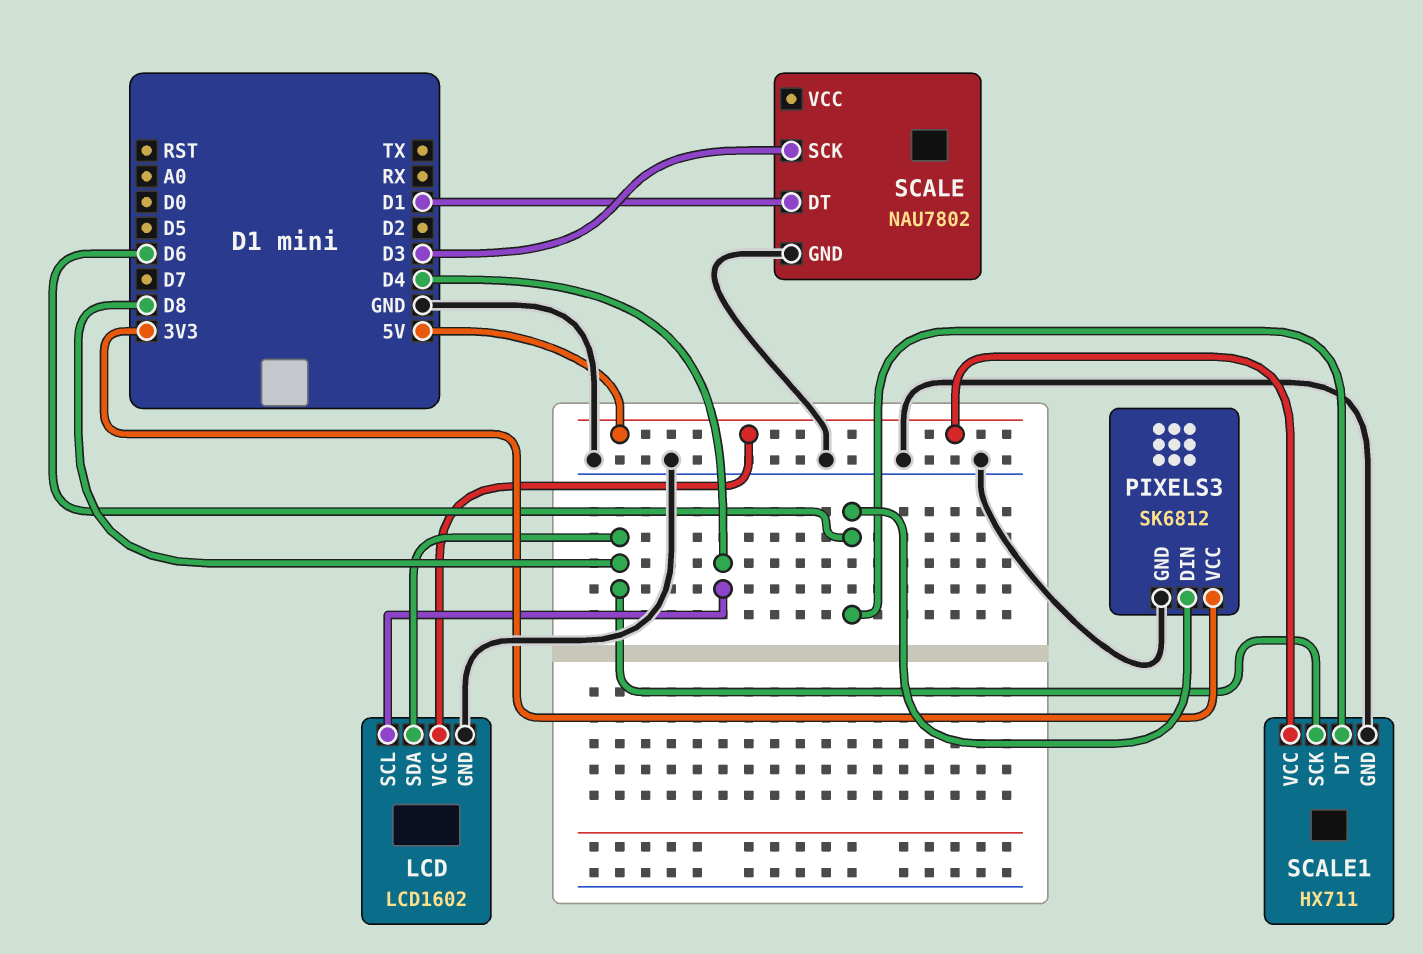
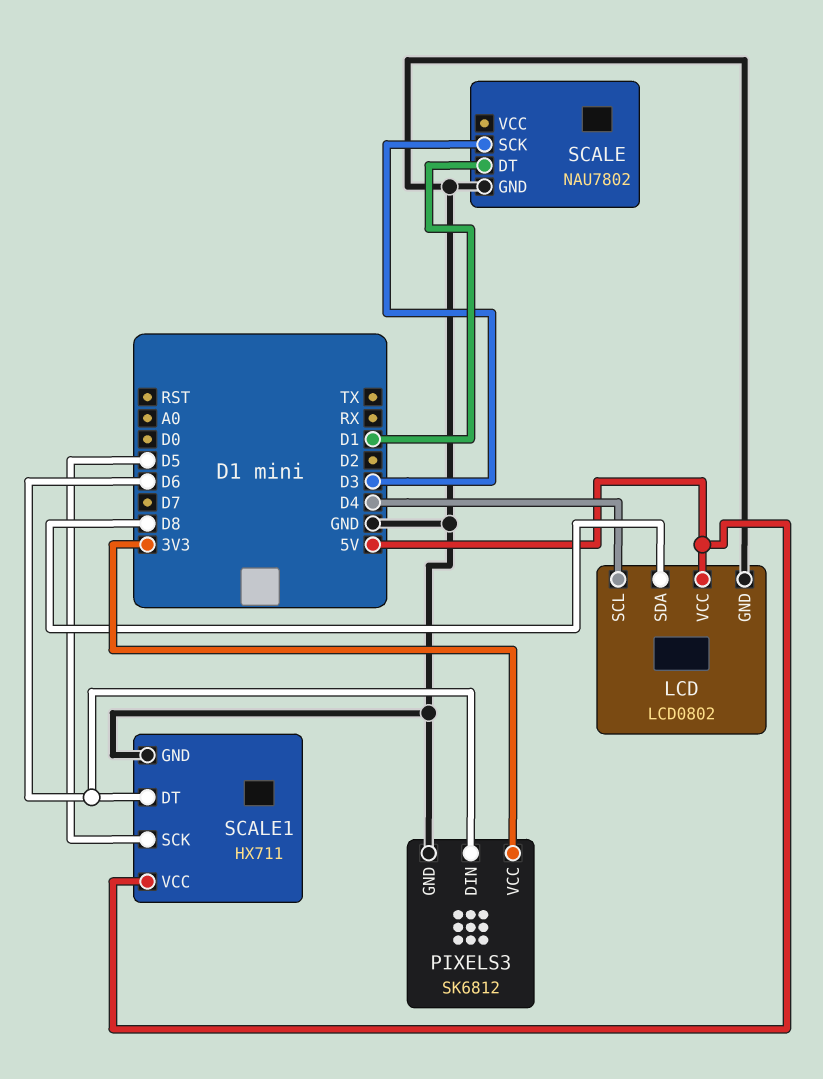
LCD: LCD1602 -> LCD0802
SCALE1 pin SCK: D8 -> D5

